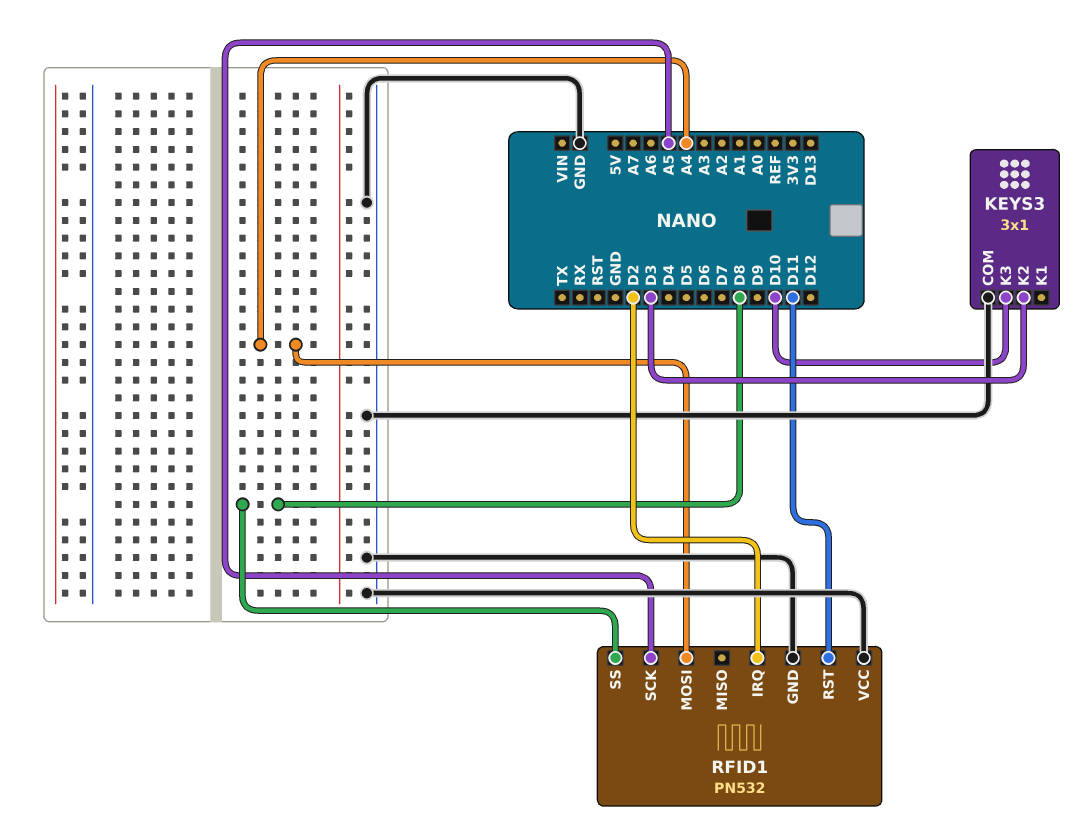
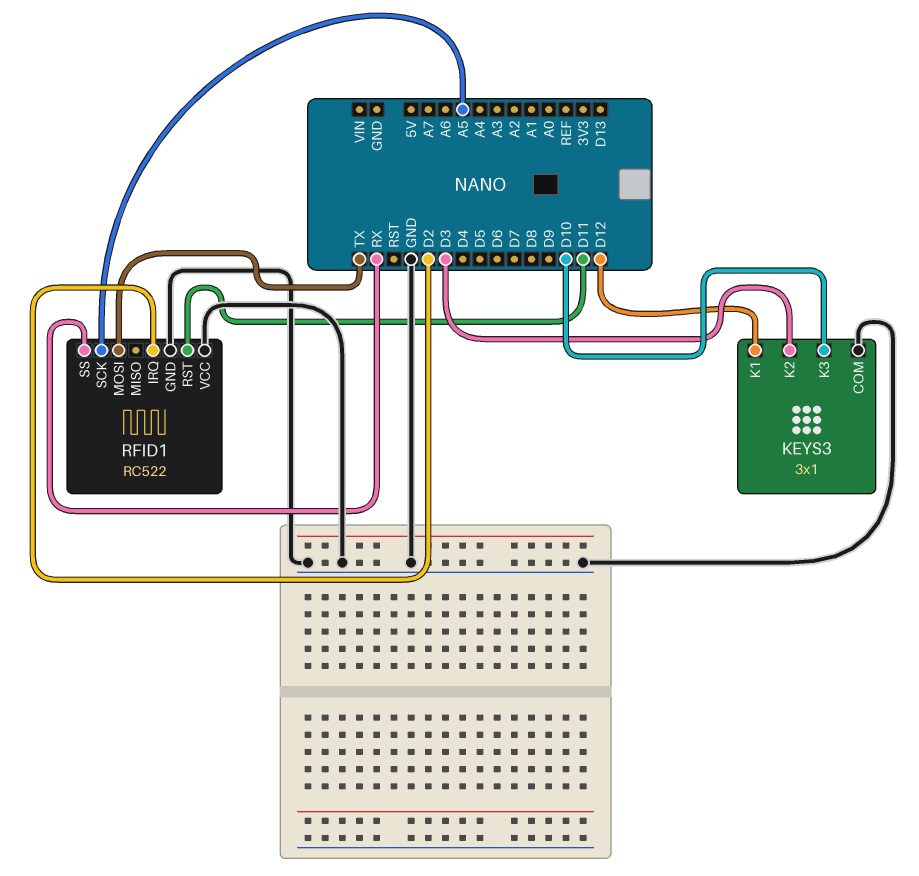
KEYS3 pin K1: none -> D12
RFID1: PN532 -> RC522
RFID1 pin MOSI: A4 -> TX
RFID1 pin SS: D8 -> RX

